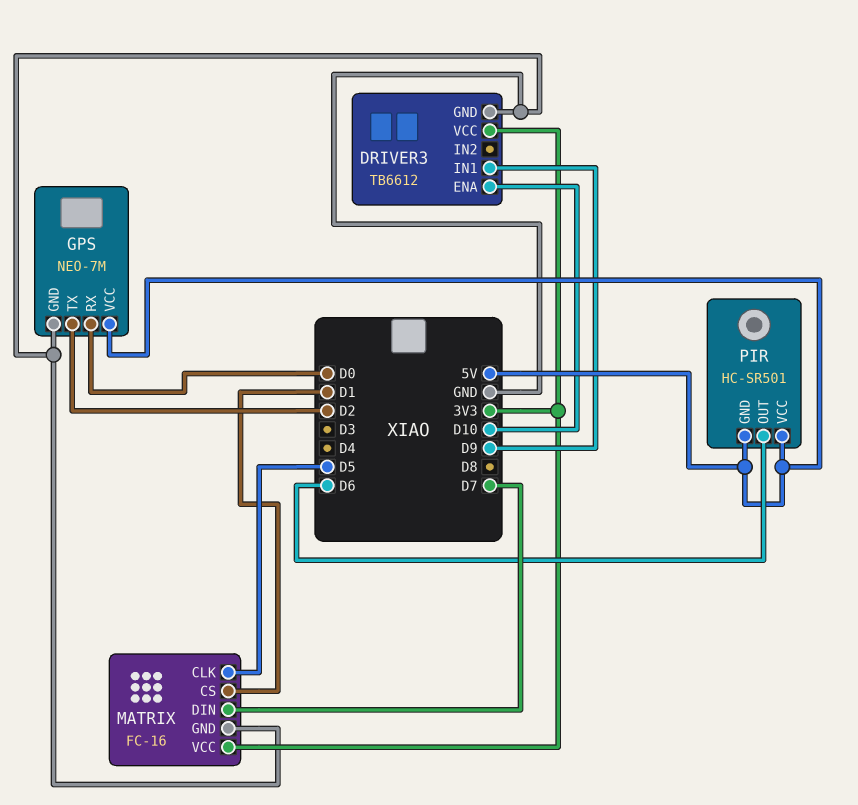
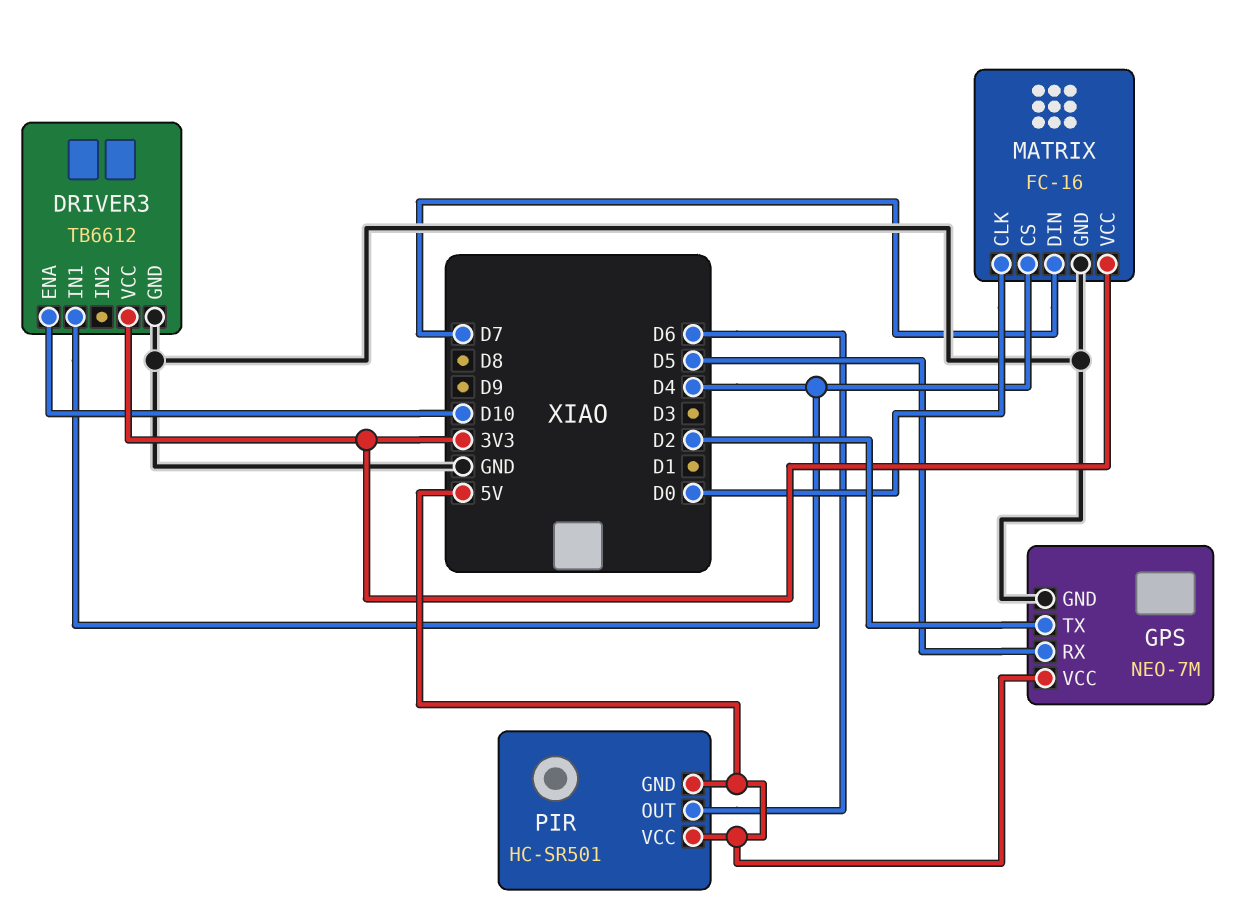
DRIVER3 pin IN1: D9 -> D4
GPS pin RX: D0 -> D5
MATRIX pin CLK: D5 -> D0
MATRIX pin CS: D1 -> D4

